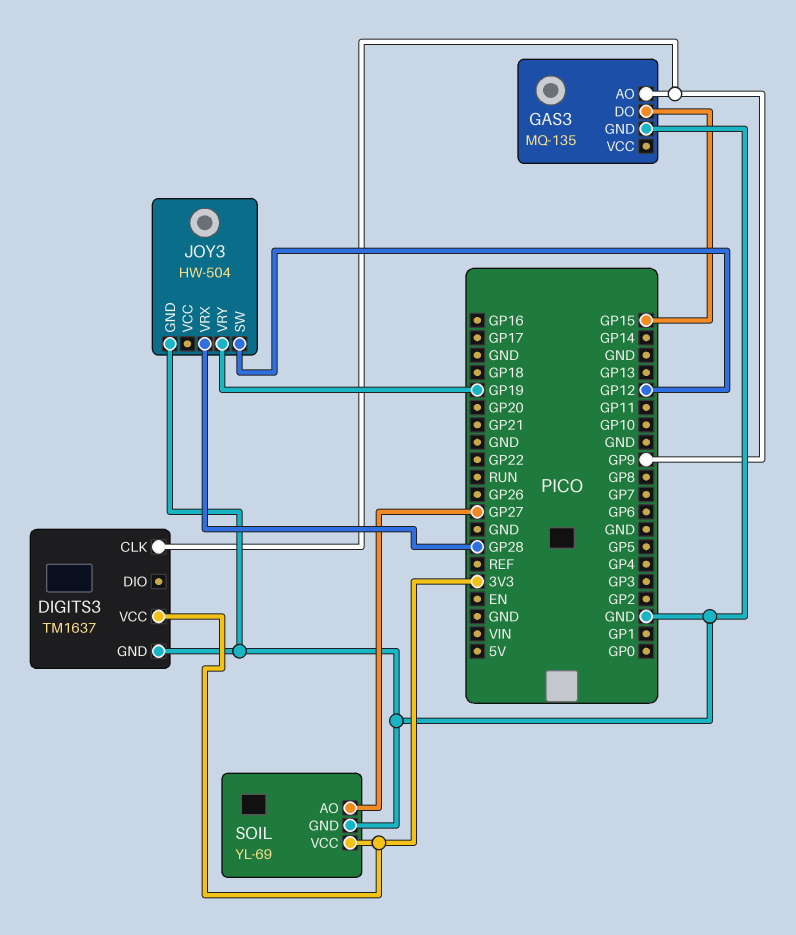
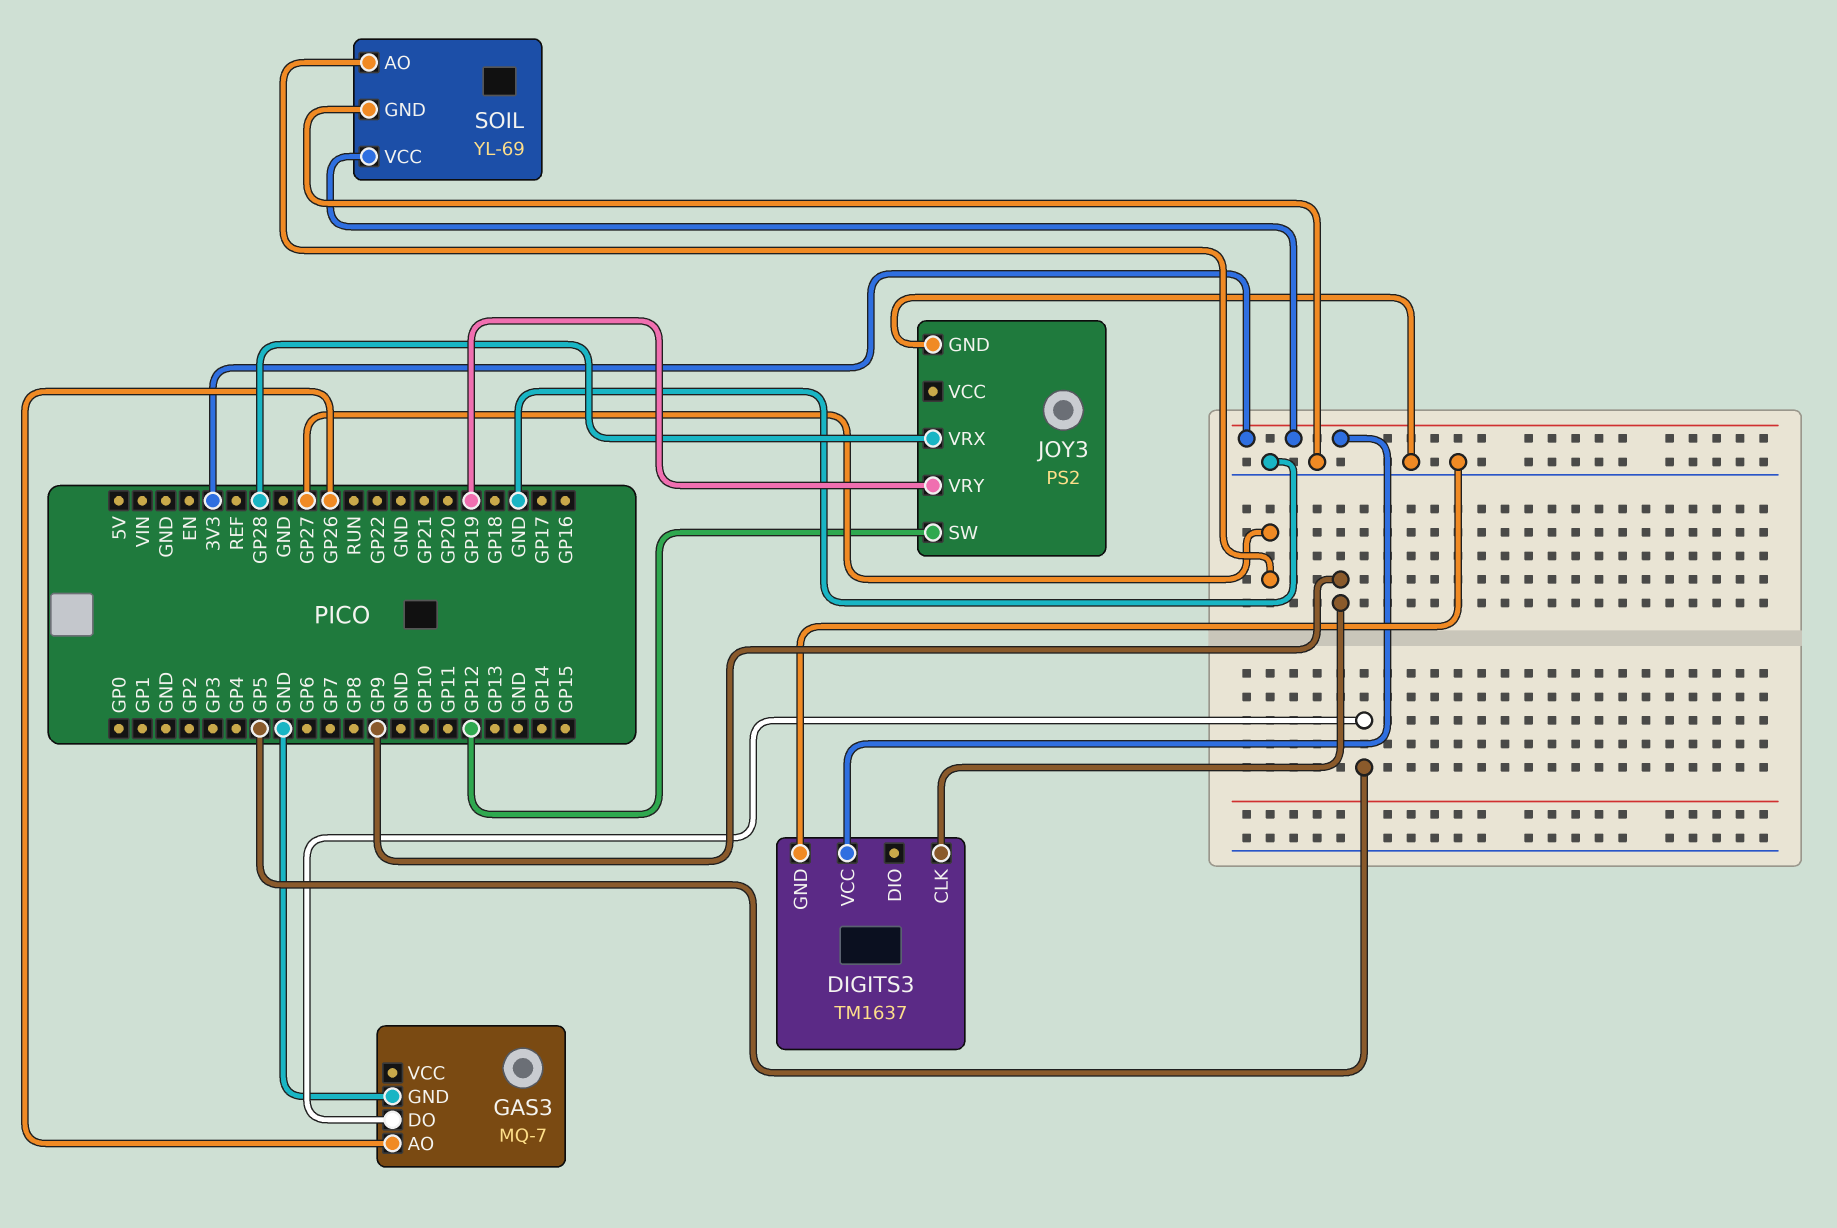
GAS3: MQ-135 -> MQ-7
GAS3 pin AO: GP9 -> GP26
GAS3 pin DO: GP15 -> GP5
JOY3: HW-504 -> PS2

